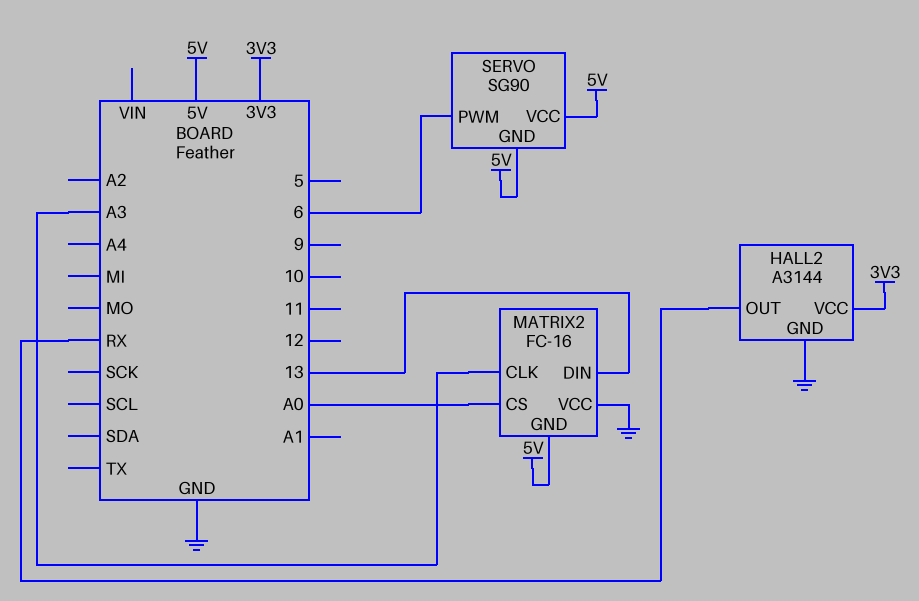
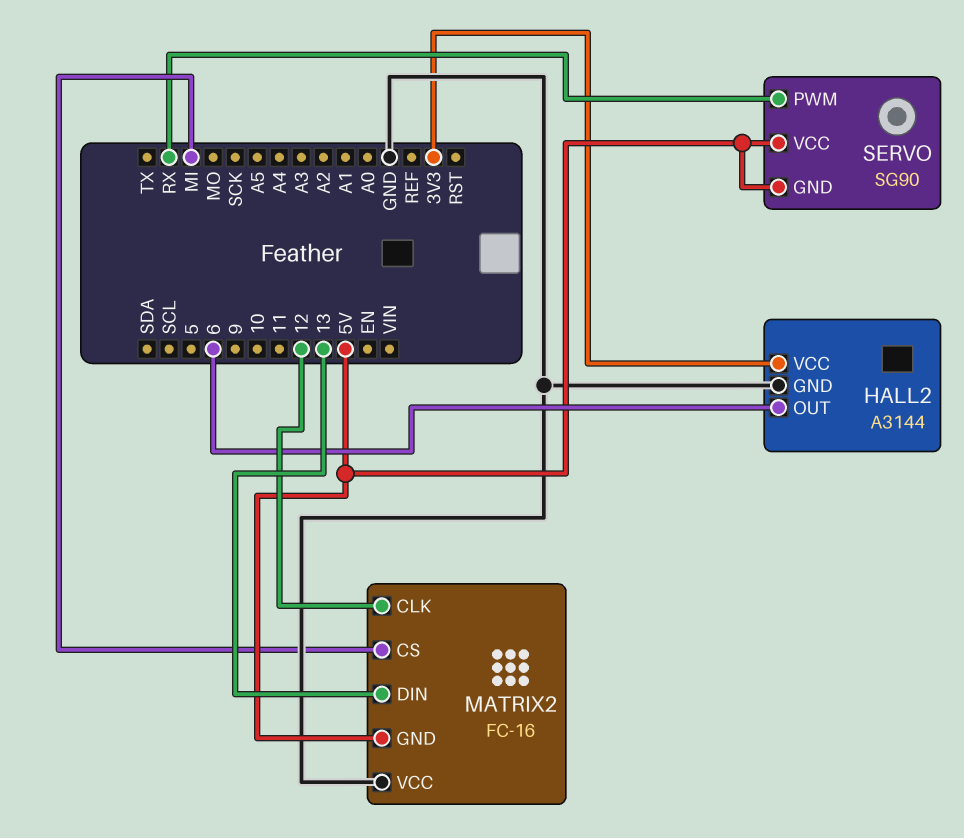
HALL2 pin OUT: RX -> 6
MATRIX2 pin CLK: A3 -> 12
MATRIX2 pin CS: A0 -> MI
SERVO pin PWM: 6 -> RX

